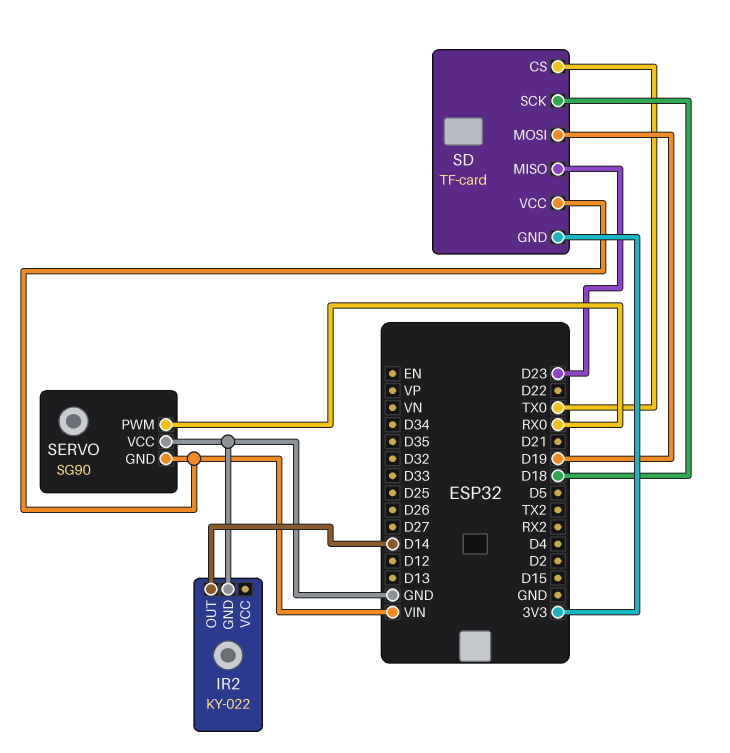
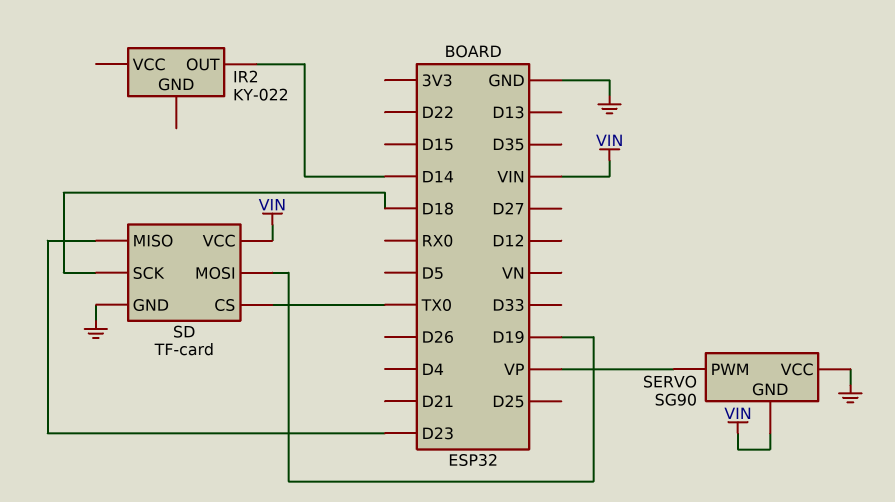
IR2 pin GND: GND -> none
SD pin GND: 3V3 -> GND
SERVO pin PWM: RX0 -> VP

